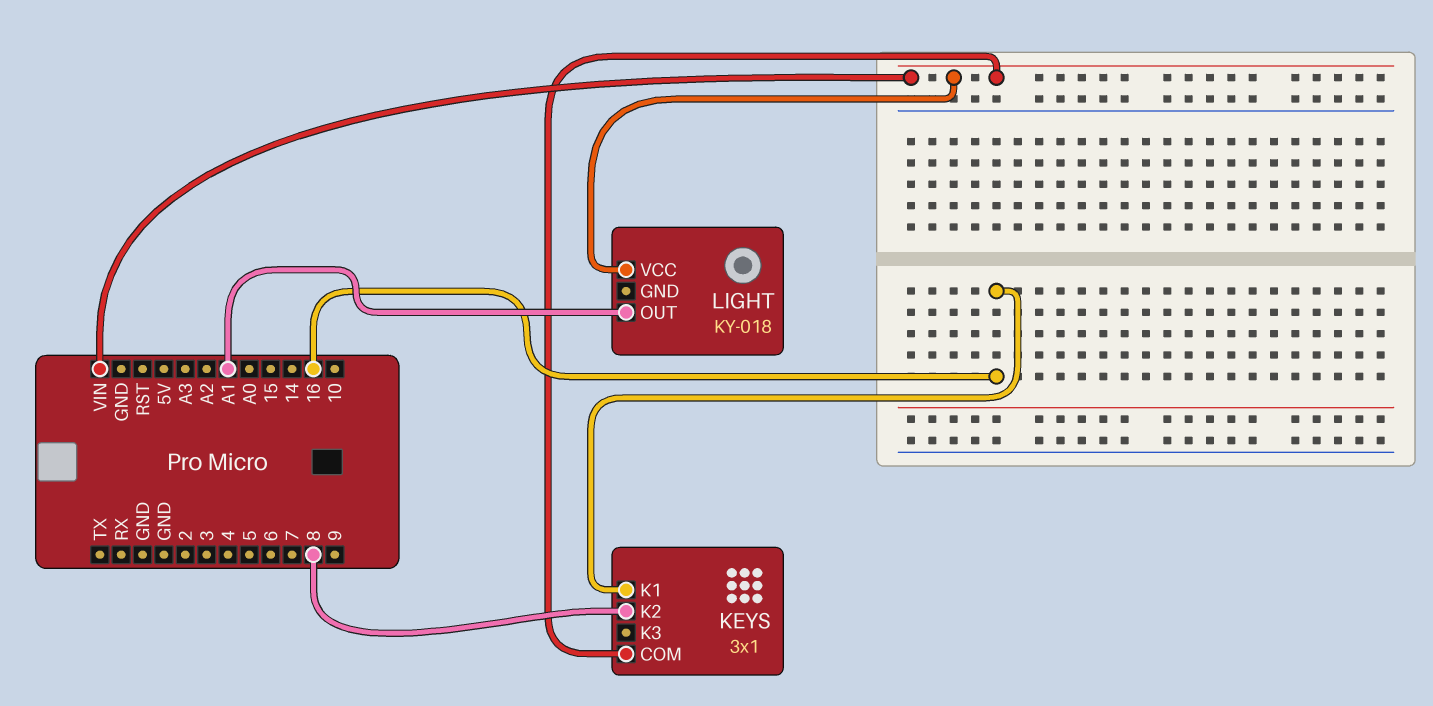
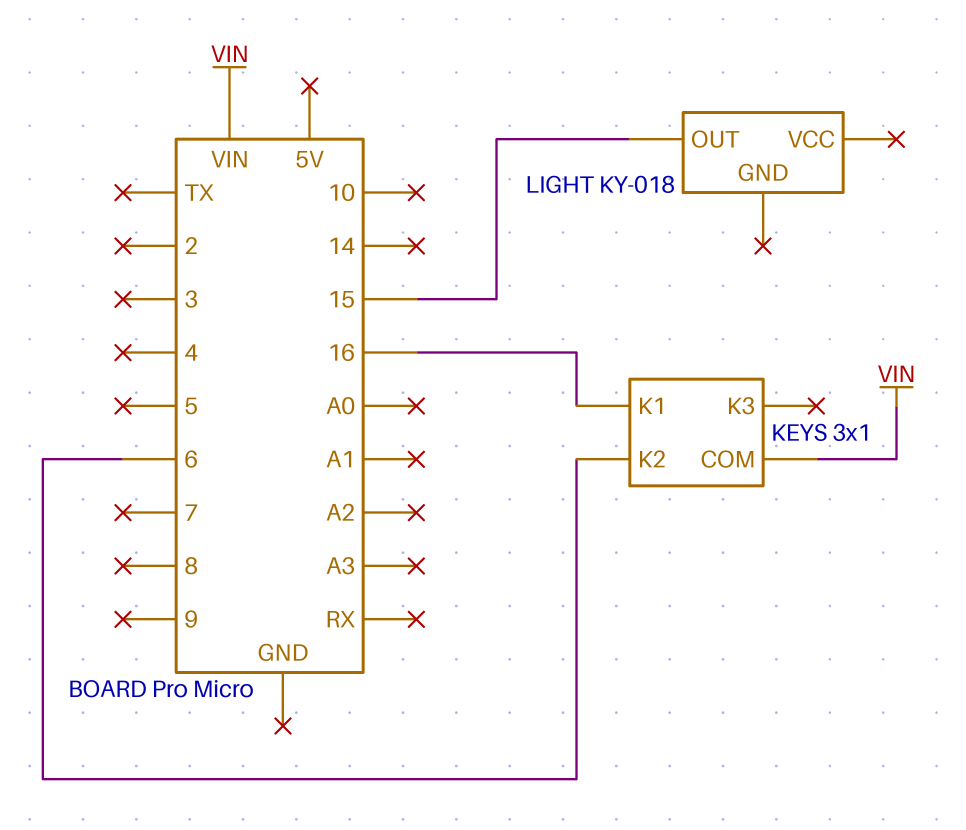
KEYS pin K2: 8 -> 6
LIGHT pin OUT: A1 -> 15
LIGHT pin VCC: VIN -> none

